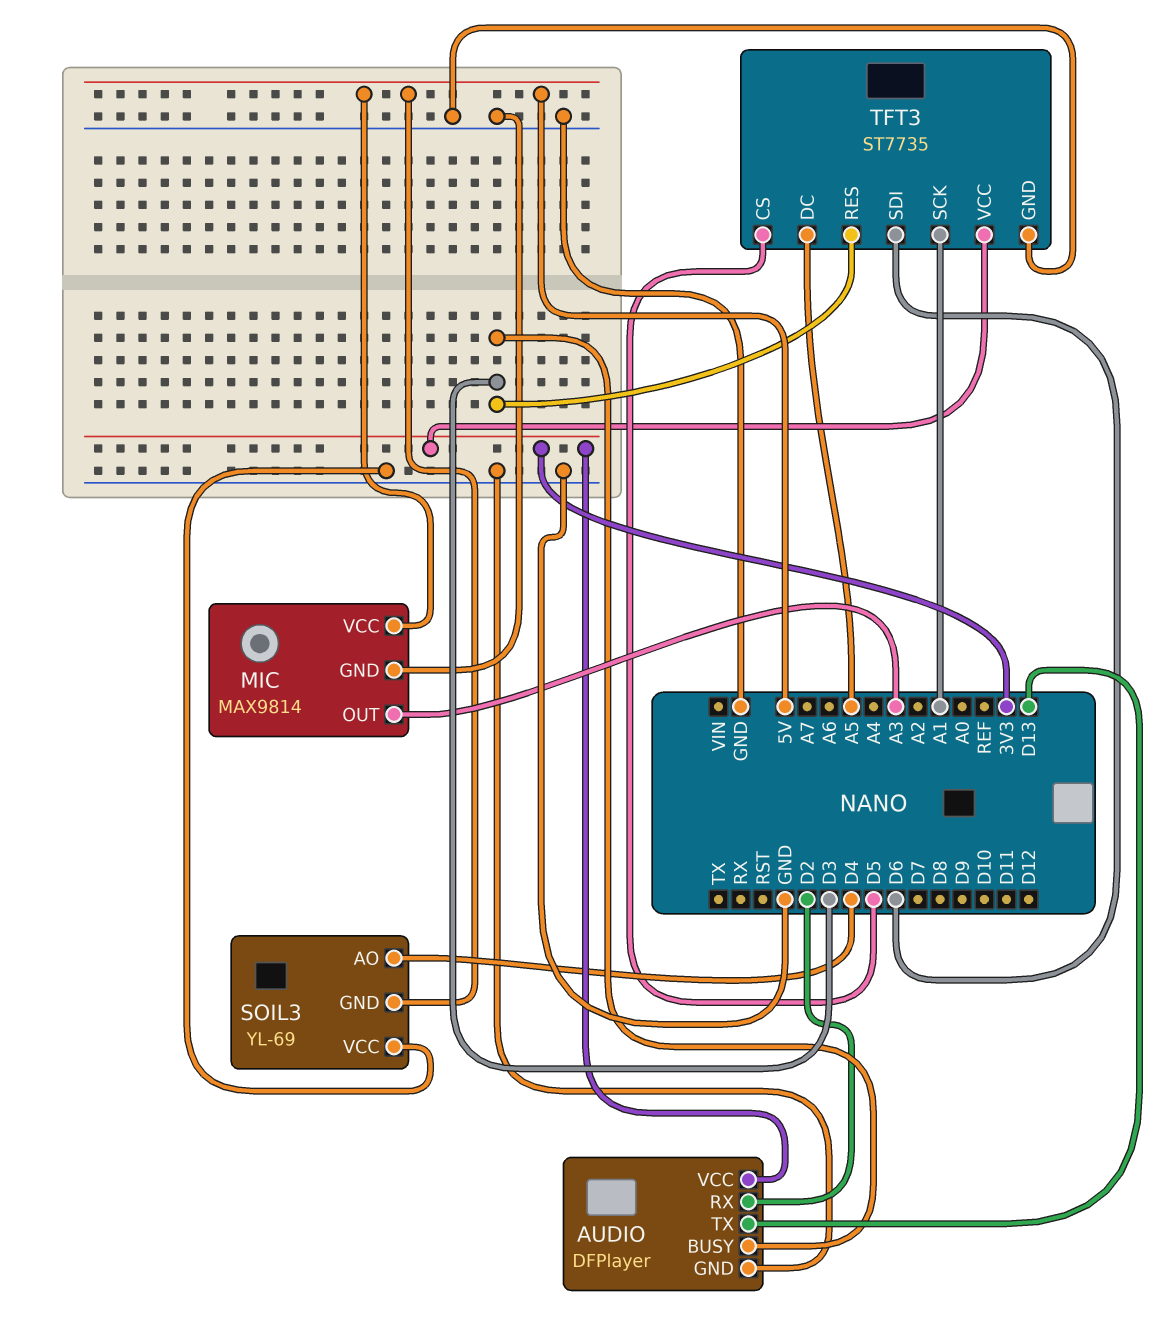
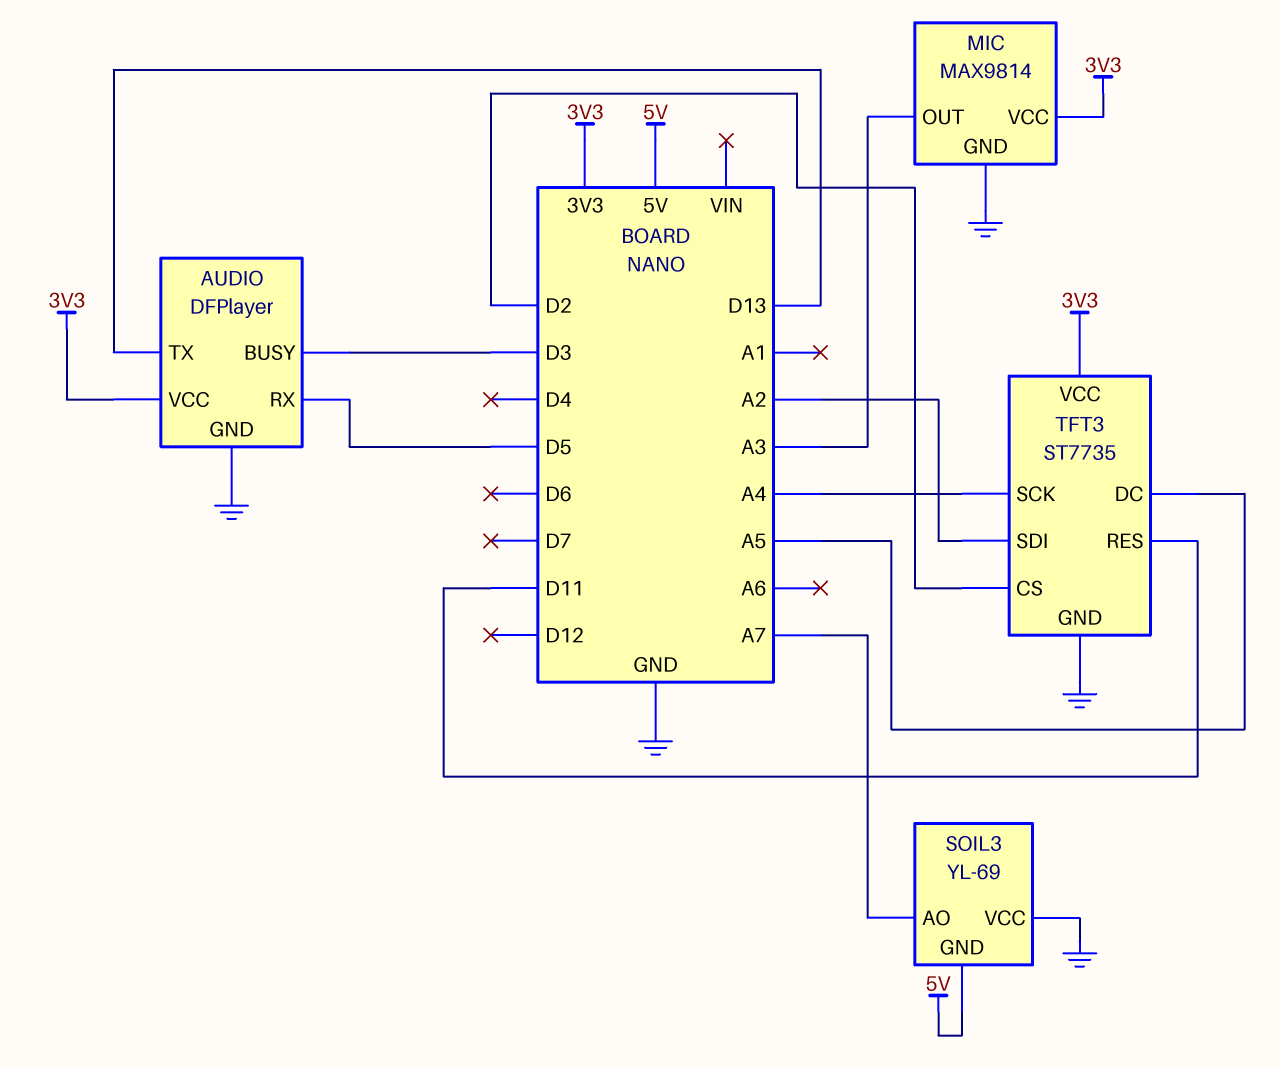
AUDIO pin RX: D2 -> D5
MIC pin VCC: 5V -> 3V3
SOIL3 pin AO: D4 -> A7
TFT3 pin CS: D5 -> D2
TFT3 pin RES: D3 -> D11
TFT3 pin SCK: A1 -> A4
TFT3 pin SDI: D6 -> A2

